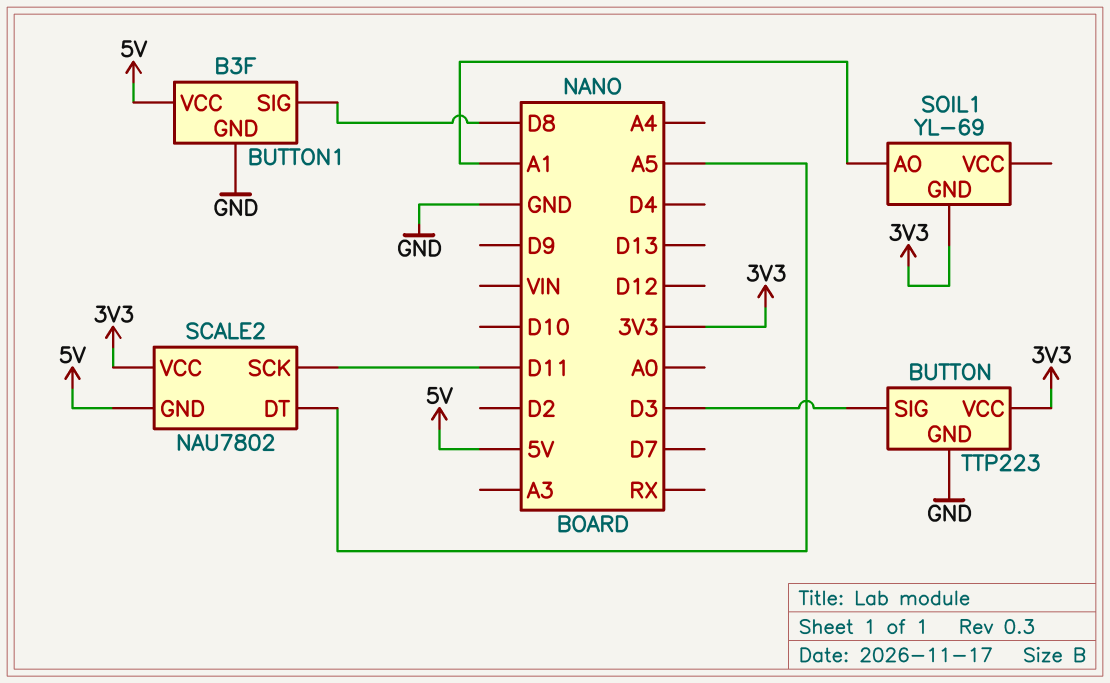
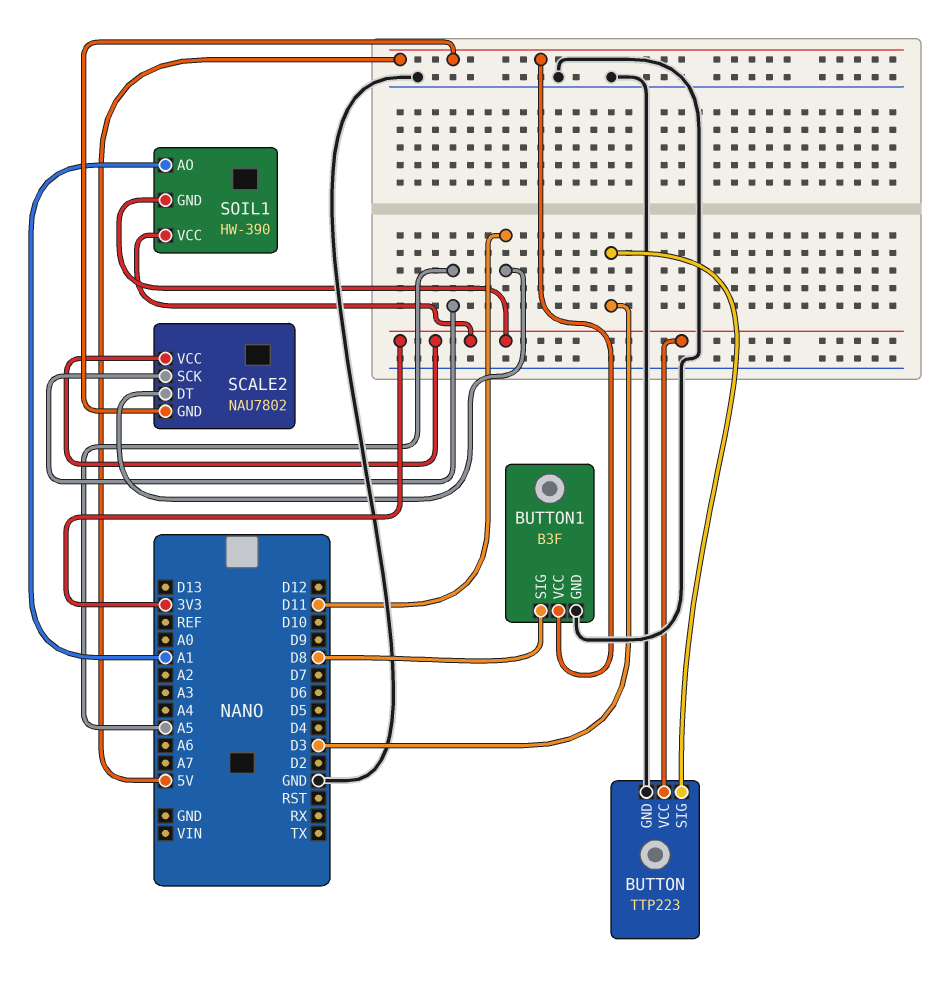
SCALE2 pin DT: A5 -> D11
SCALE2 pin SCK: D11 -> A5
SOIL1: YL-69 -> HW-390
SOIL1 pin VCC: none -> 3V3

